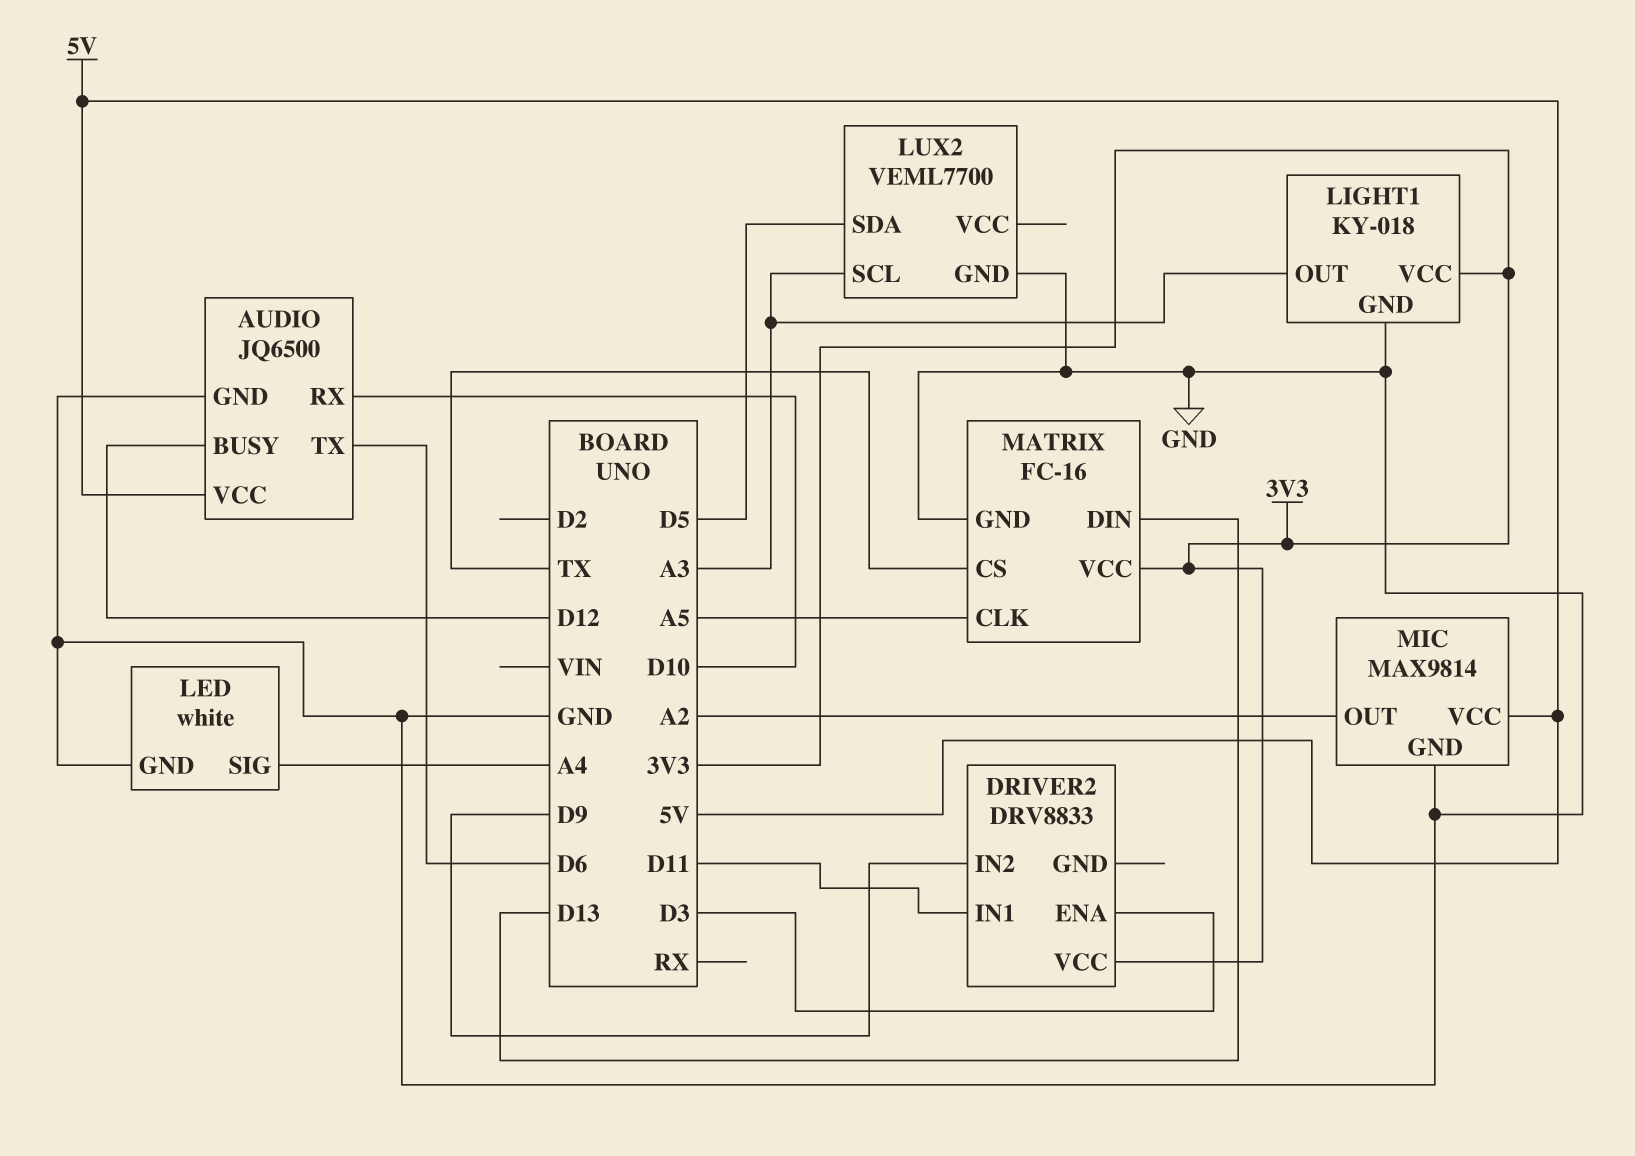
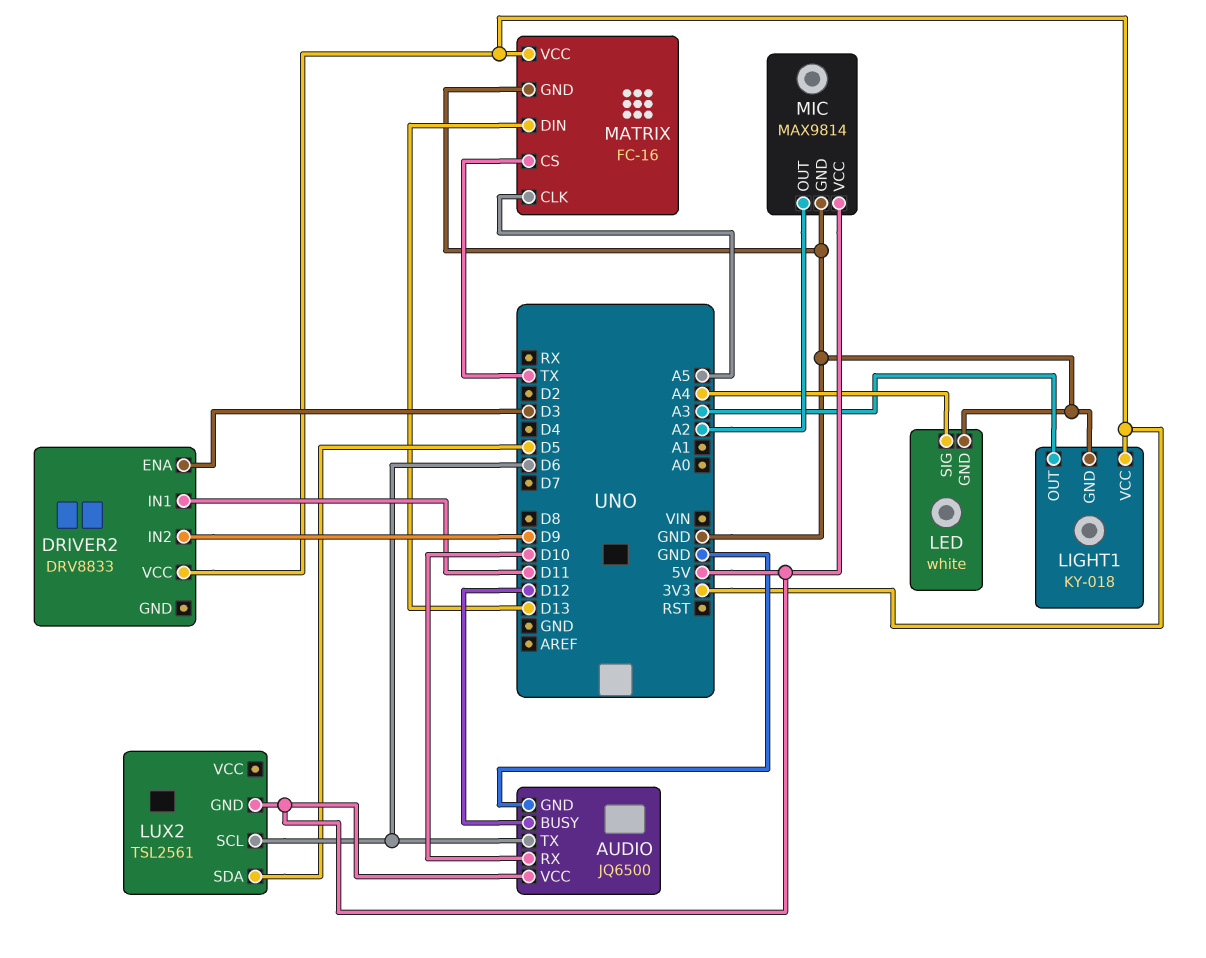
LUX2: VEML7700 -> TSL2561
LUX2 pin GND: GND -> 5V
LUX2 pin SCL: A3 -> D6

